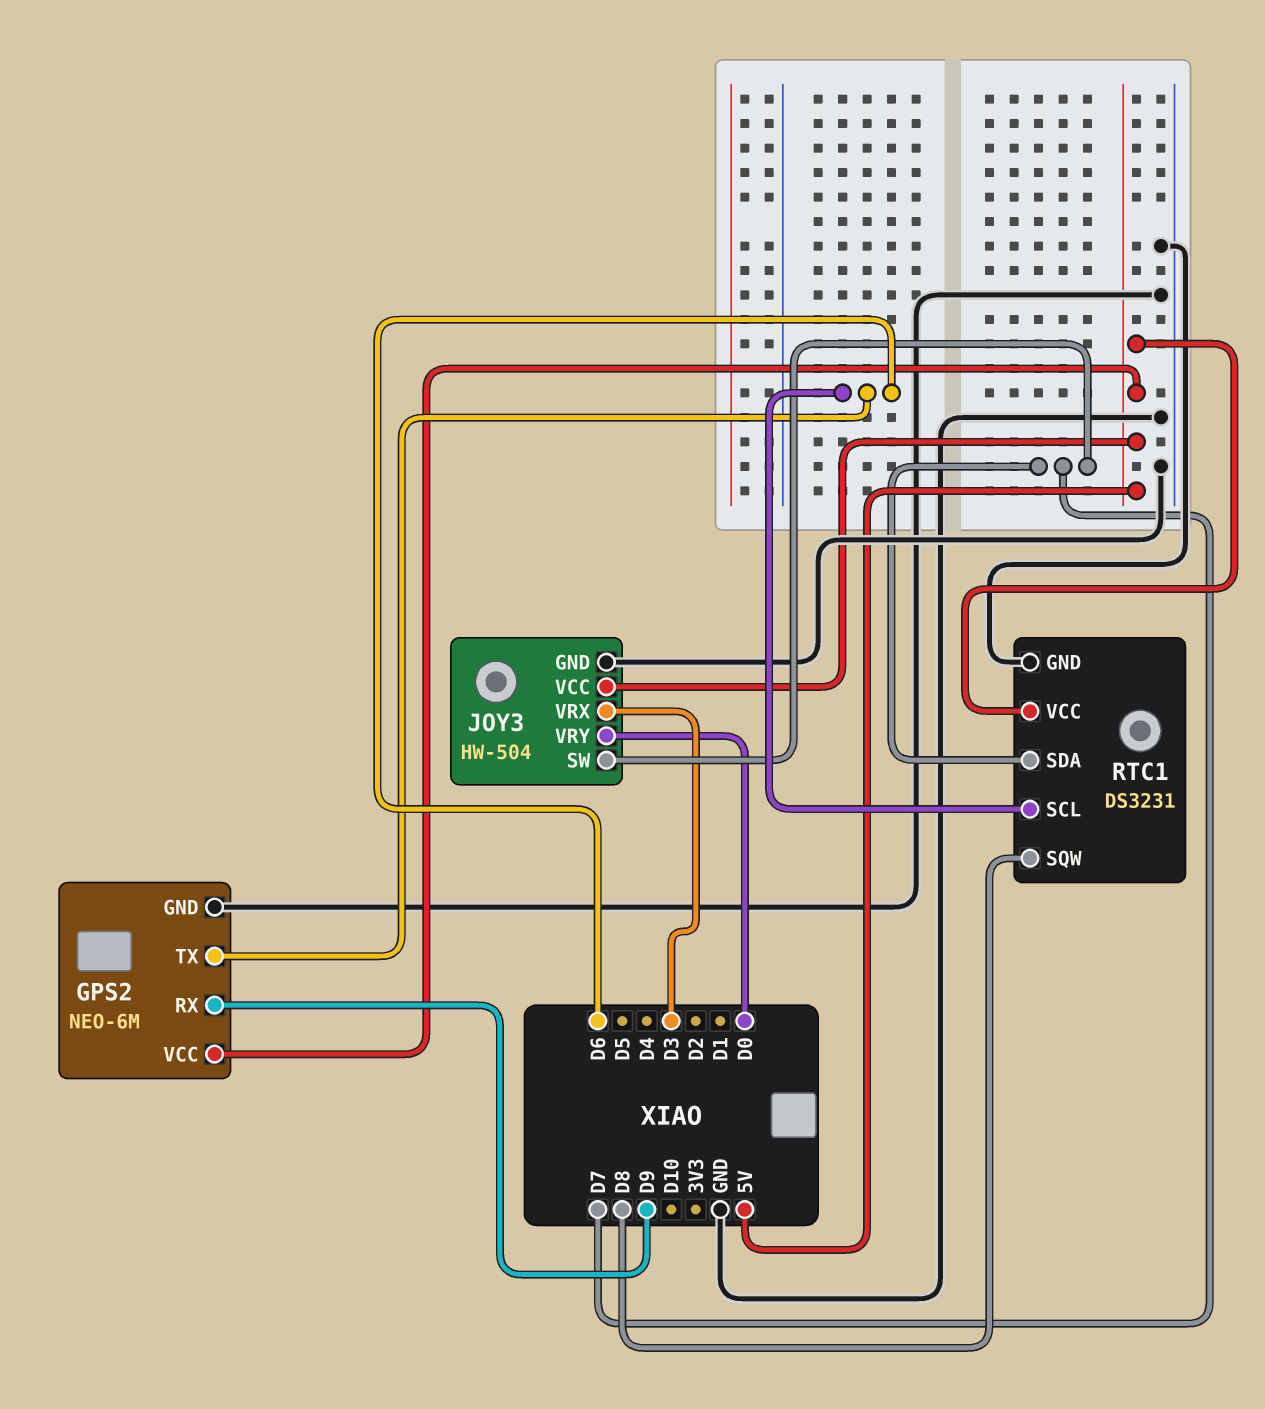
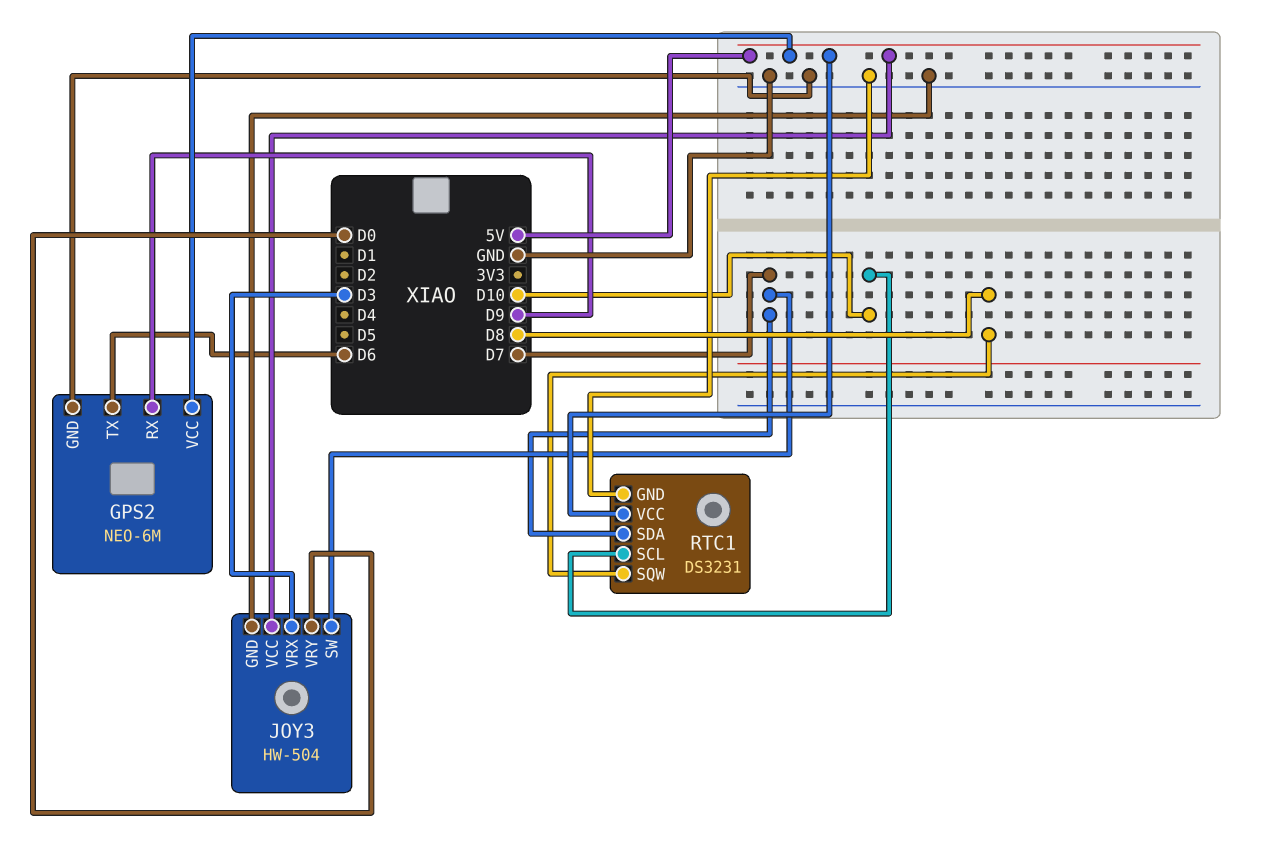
RTC1 pin SCL: D6 -> D10

